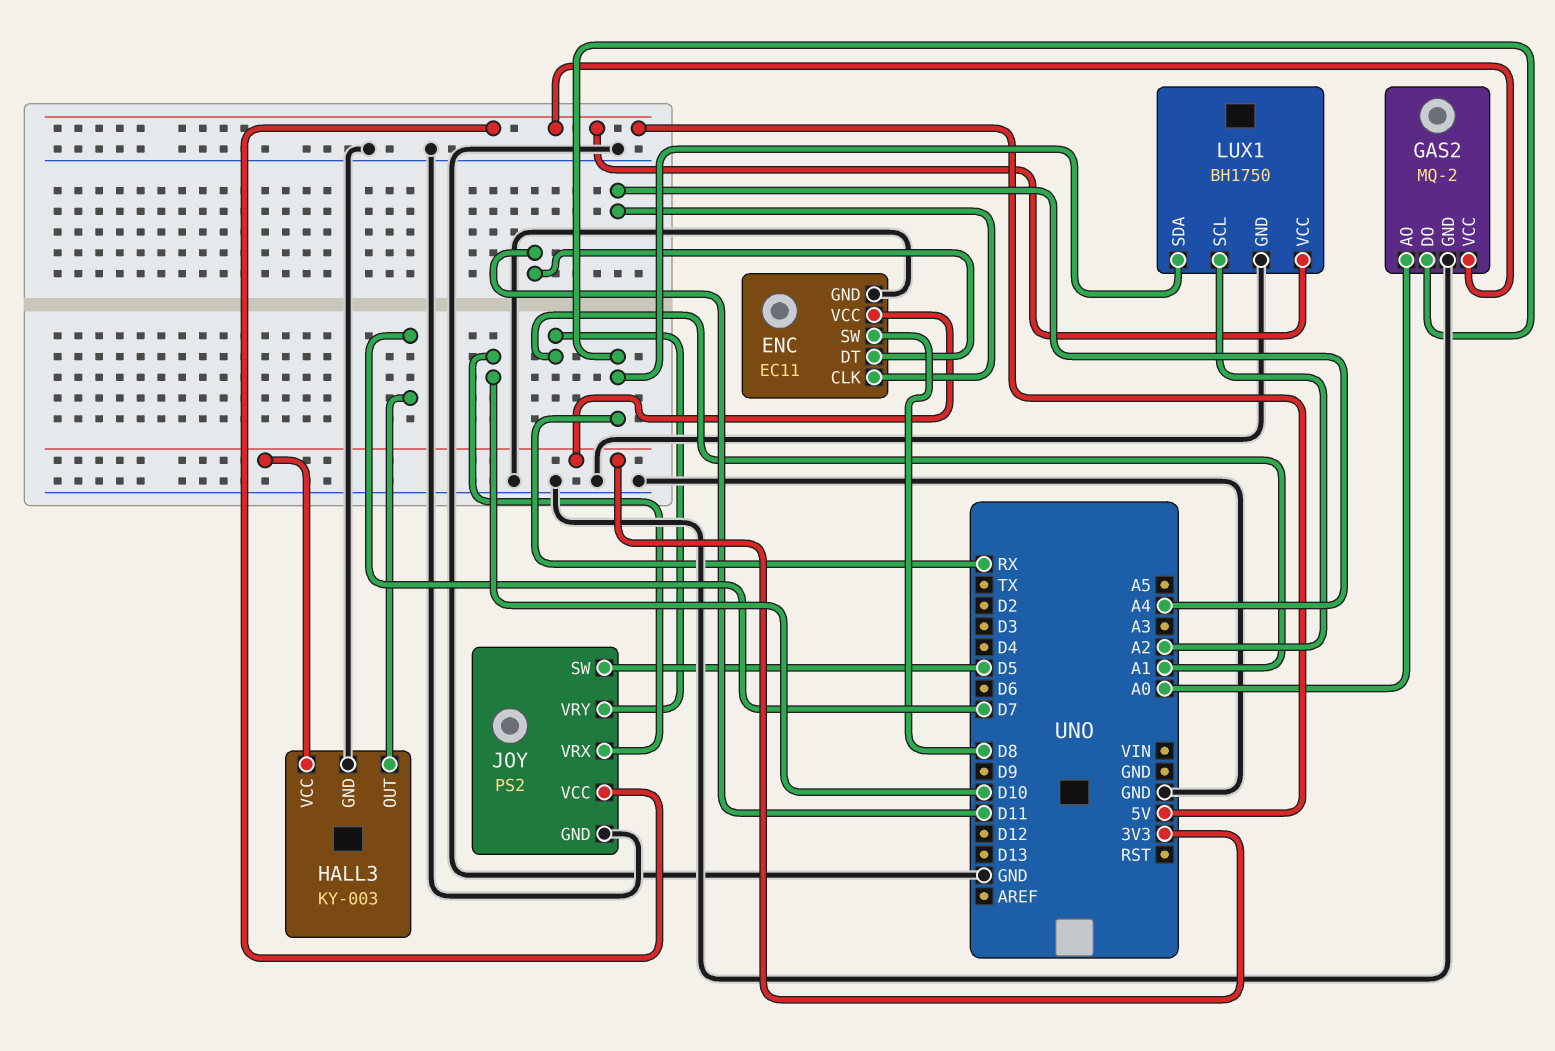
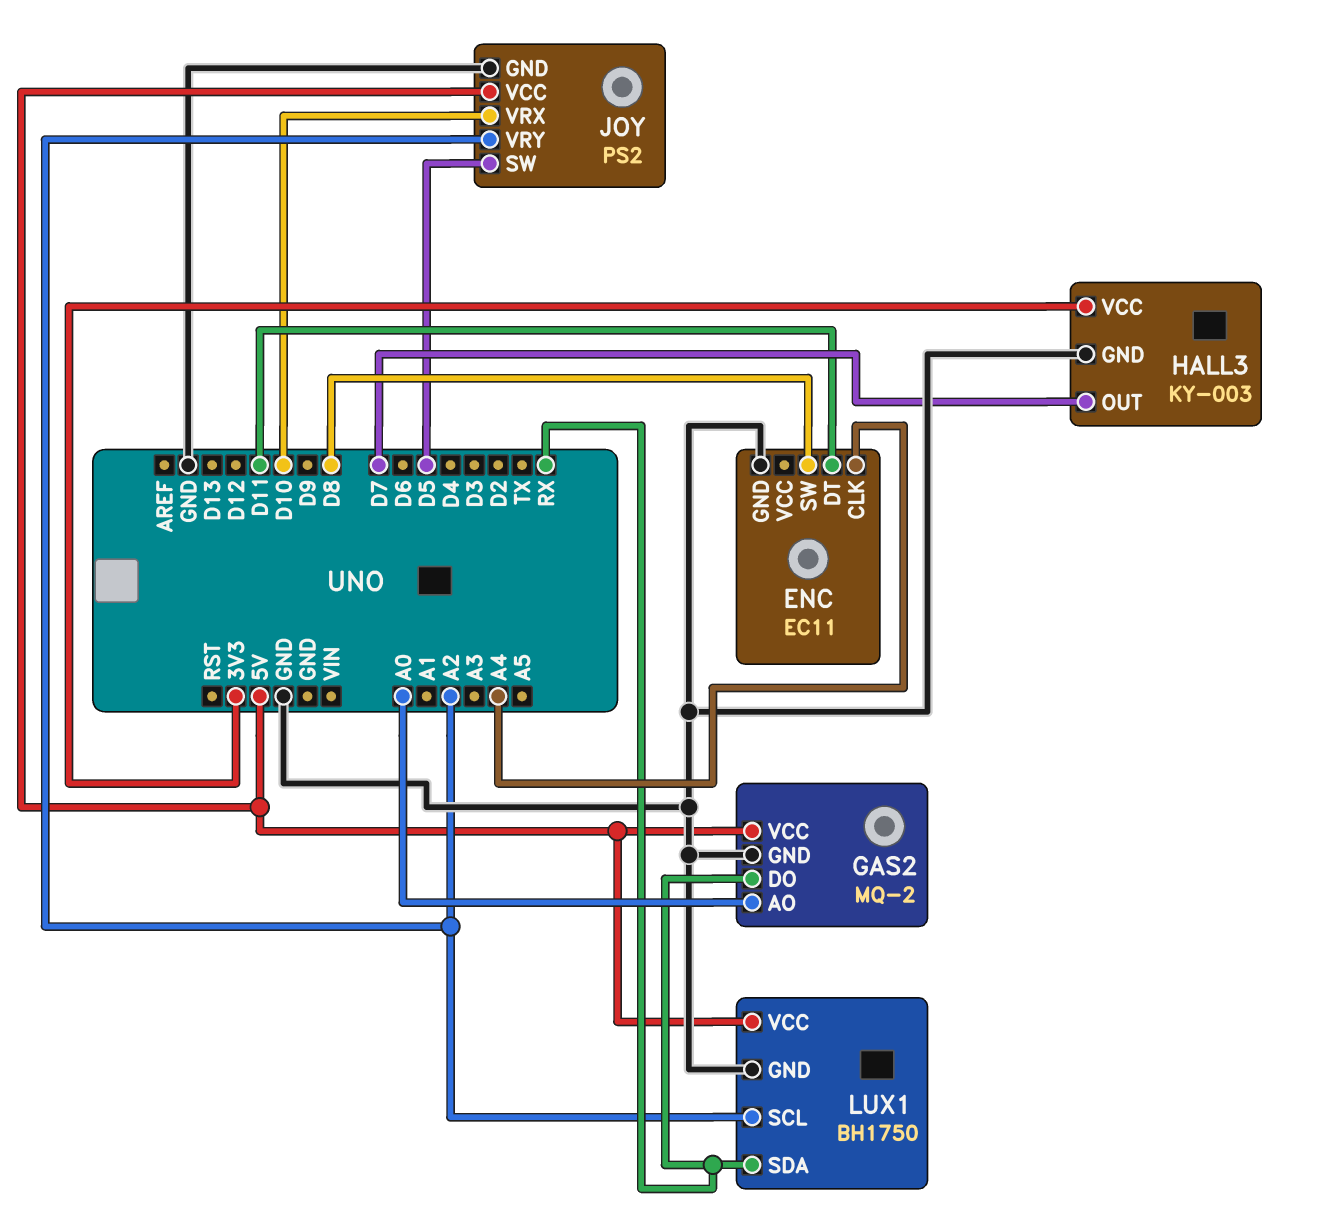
ENC pin VCC: 3V3 -> none
JOY pin VRY: A1 -> A2

